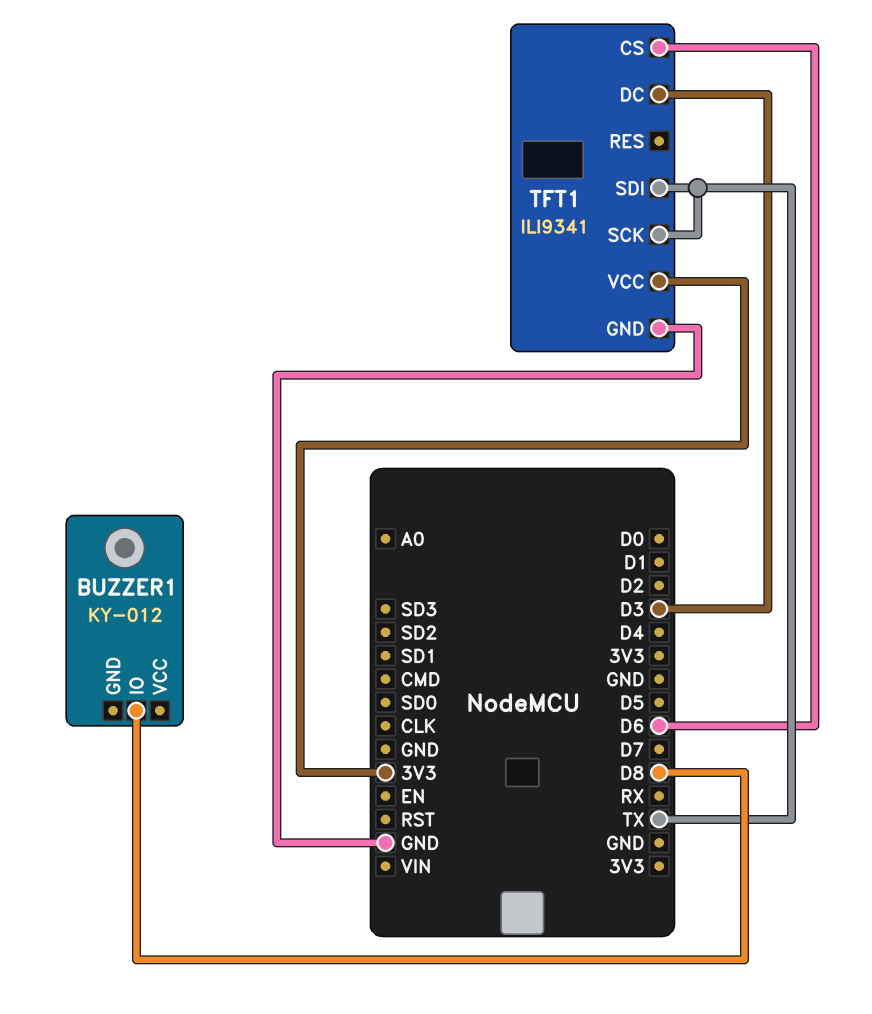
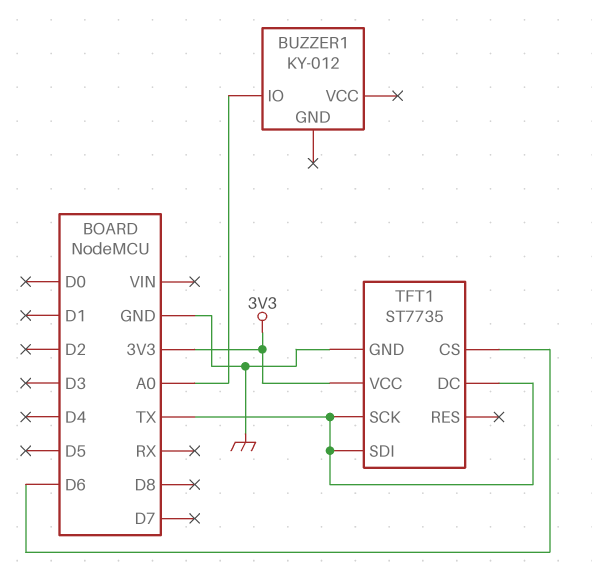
BUZZER1 pin IO: D8 -> A0
TFT1: ILI9341 -> ST7735
TFT1 pin DC: D3 -> TX

